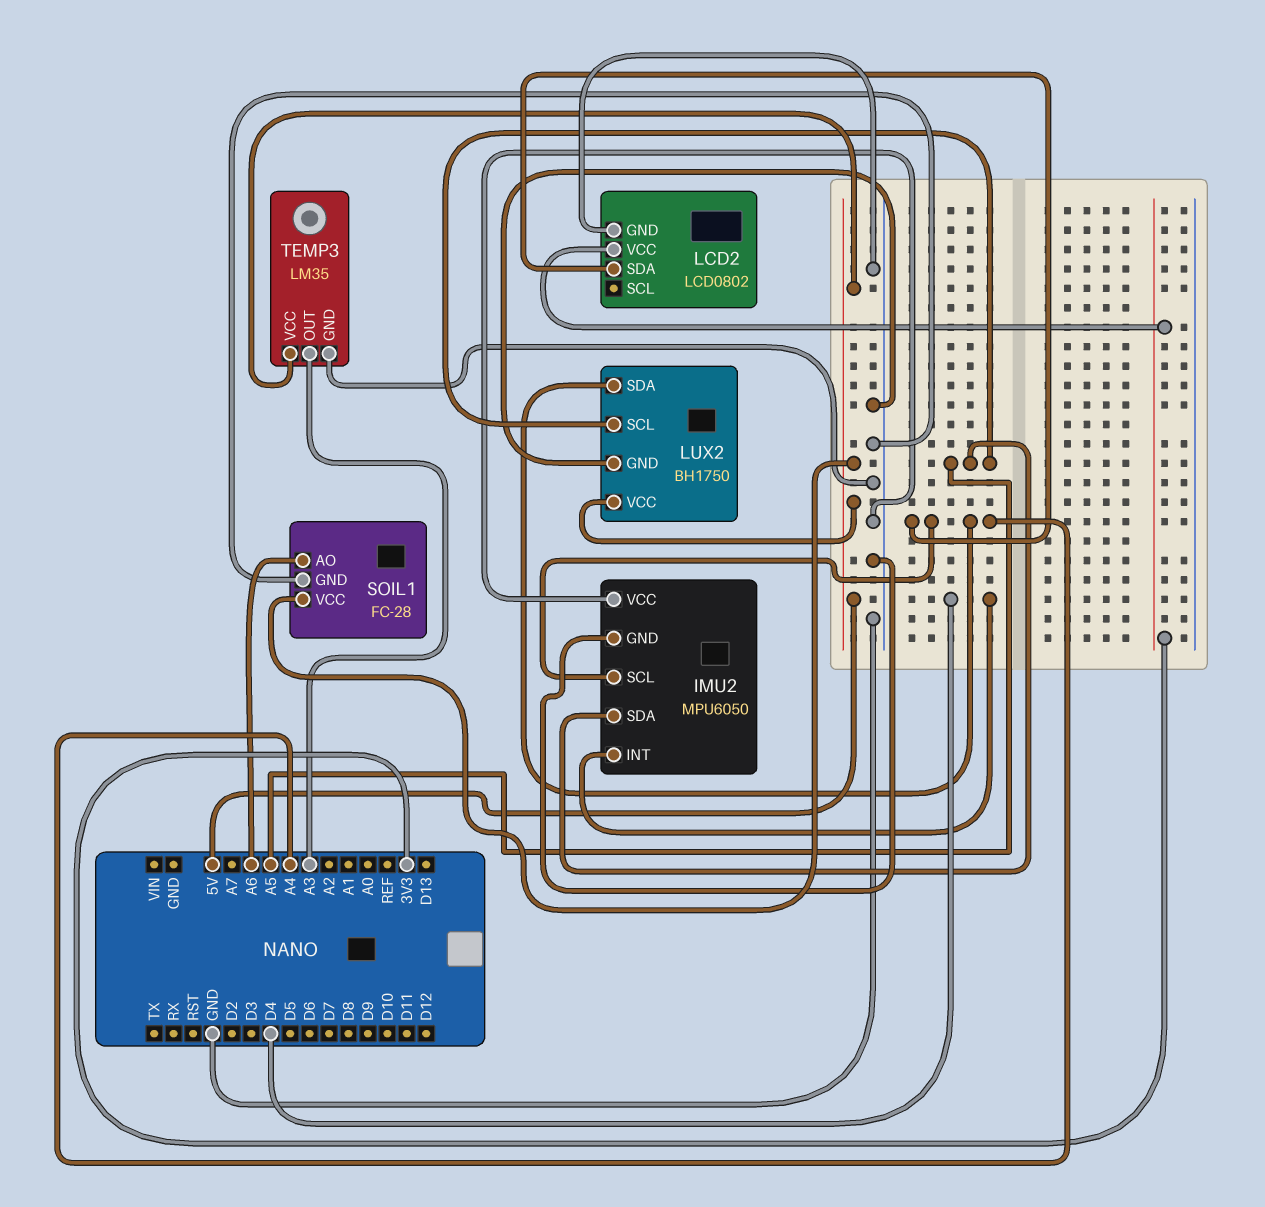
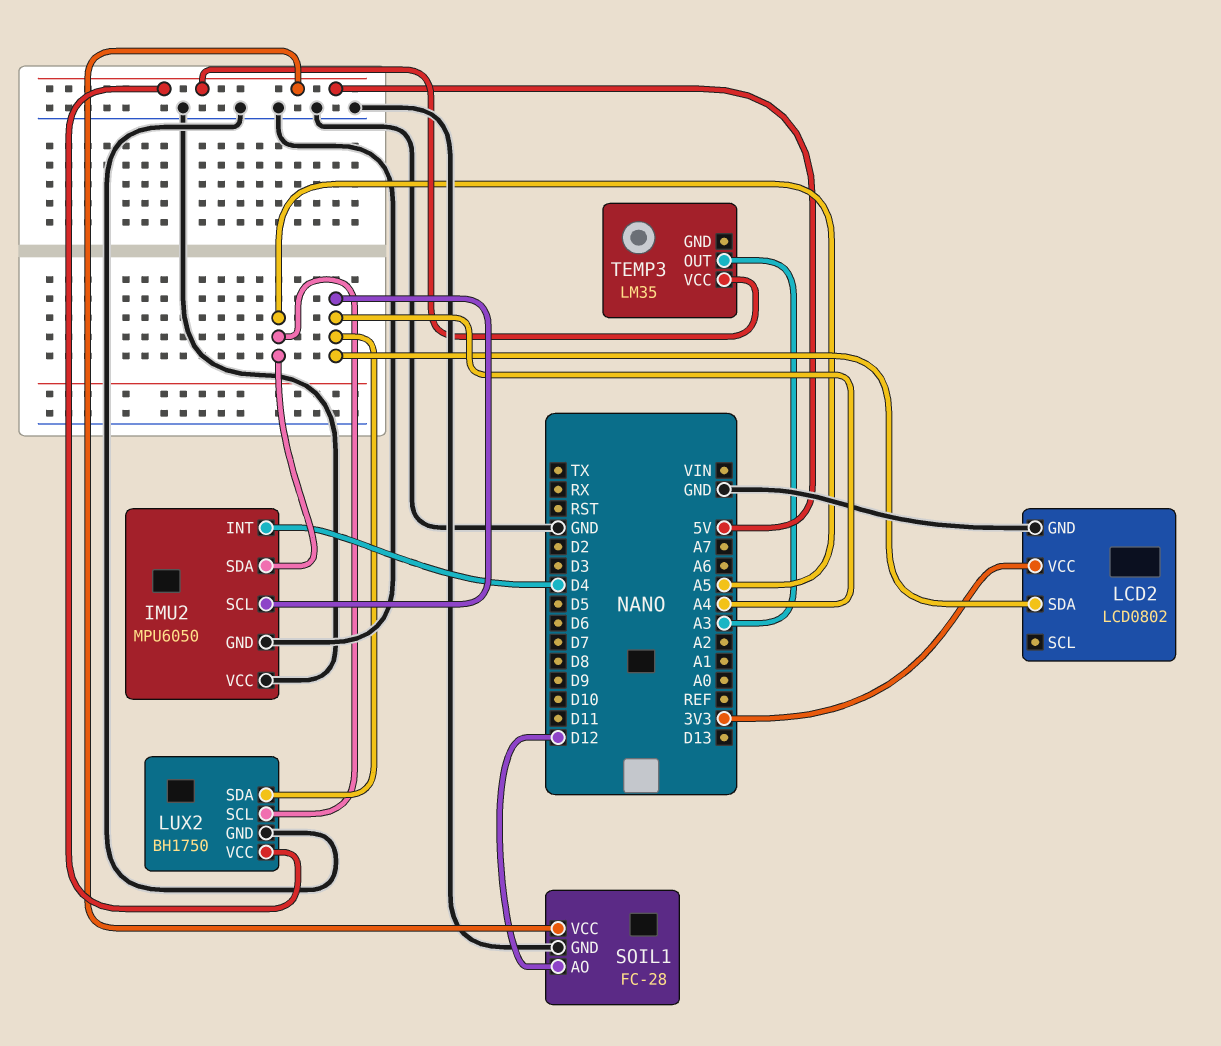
SOIL1 pin AO: A6 -> D12
TEMP3 pin GND: GND -> none

